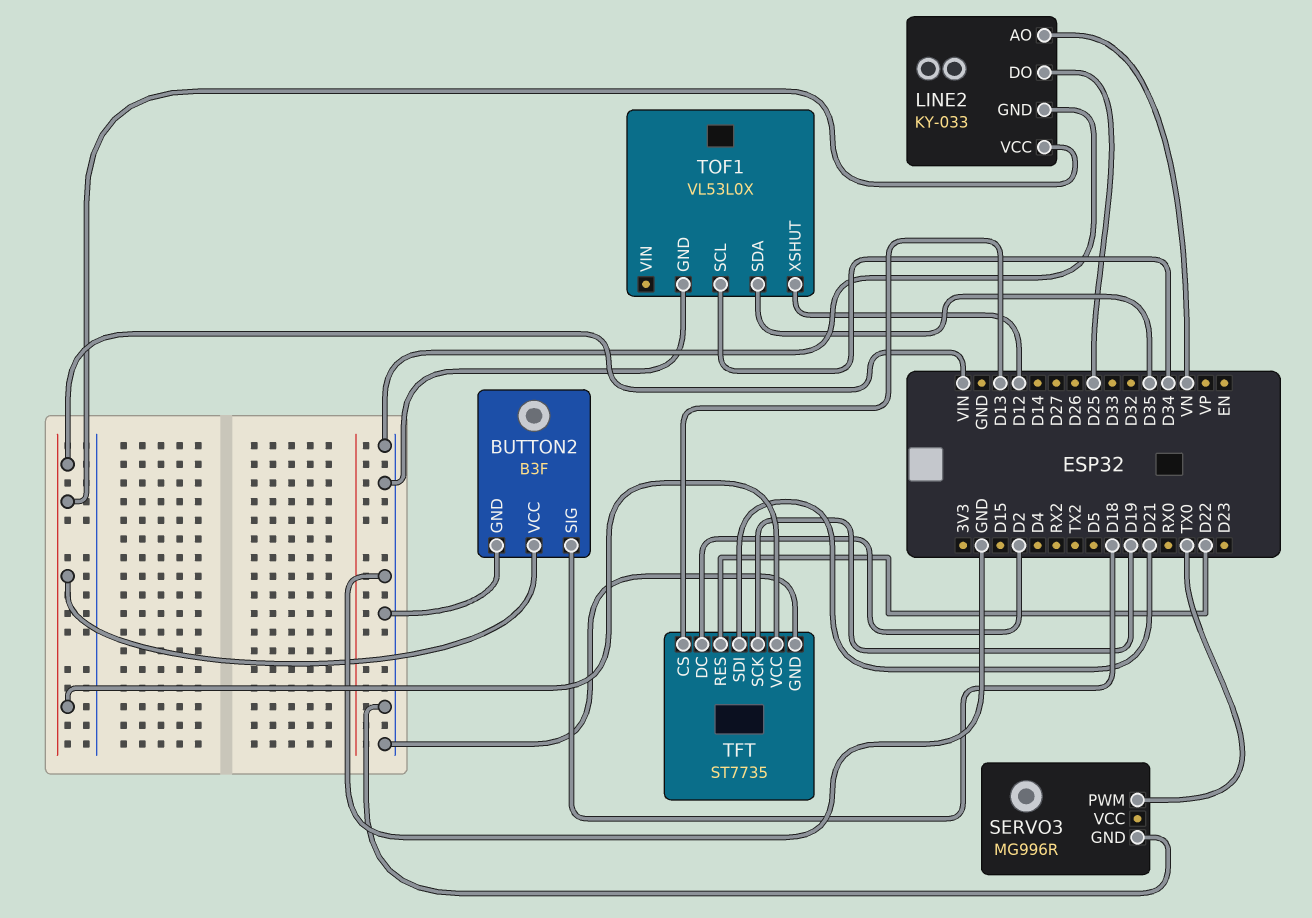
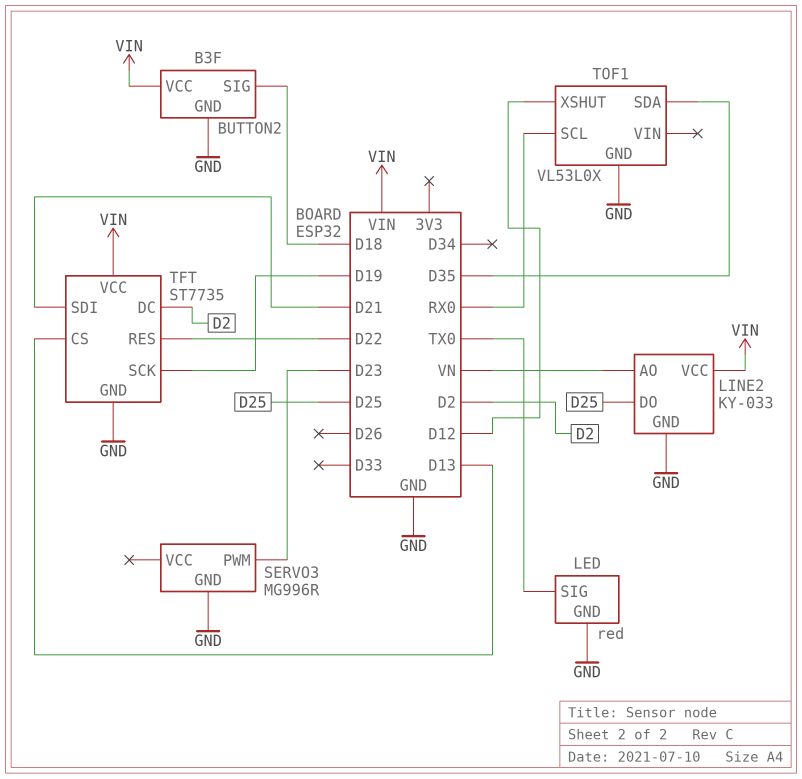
LED: none -> red
LED pin GND: none -> GND
LED pin SIG: none -> TX0
SERVO3 pin PWM: TX0 -> D23
TOF1 pin SCL: D34 -> RX0

